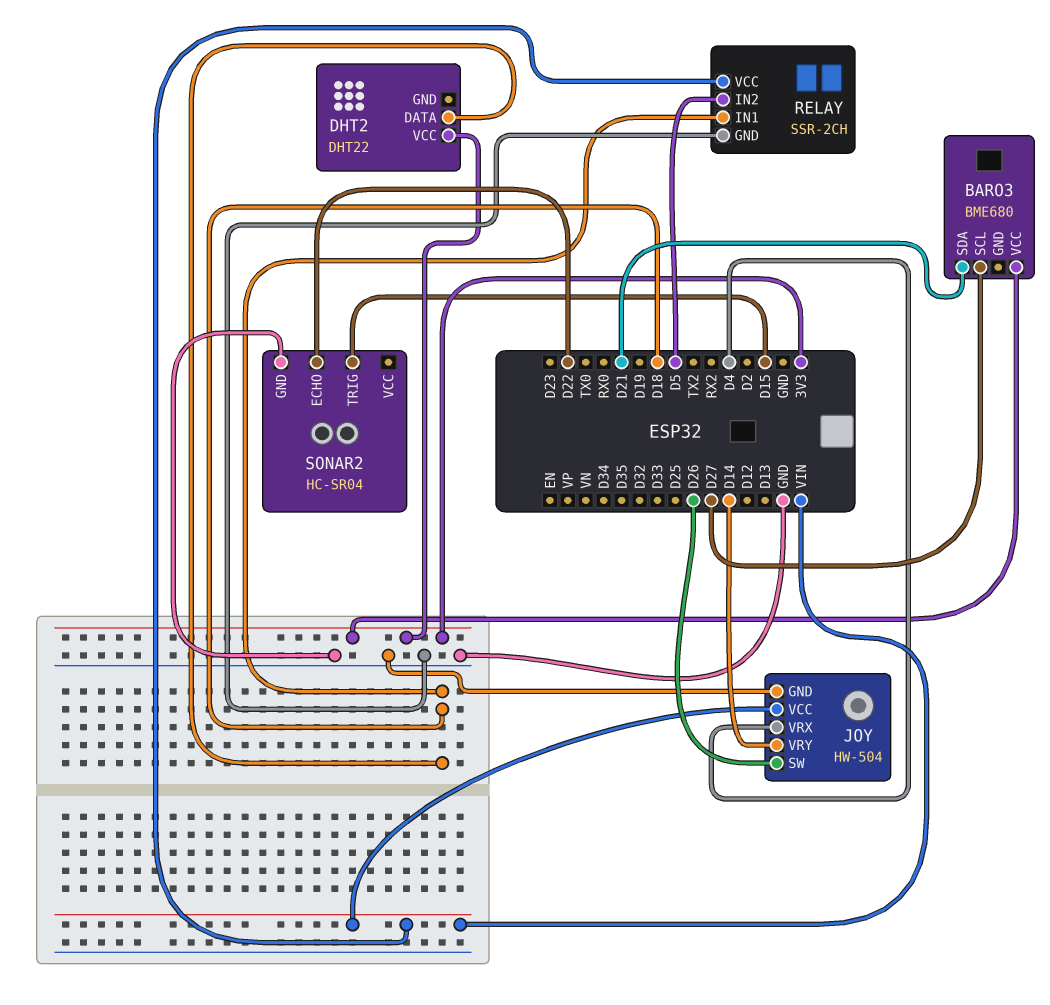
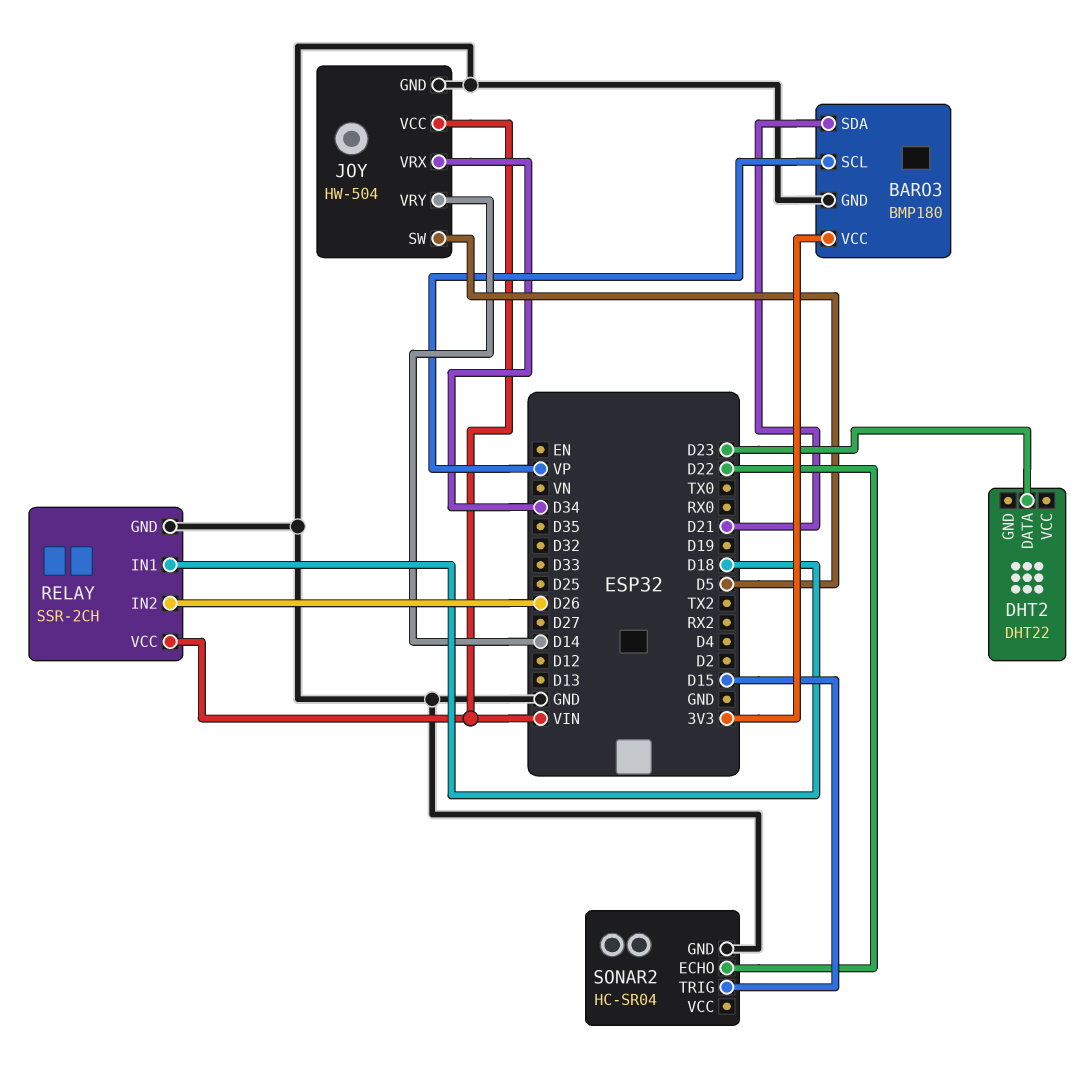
BARO3: BME680 -> BMP180
BARO3 pin GND: none -> GND
BARO3 pin SCL: D27 -> VP
DHT2 pin DATA: D18 -> D23
DHT2 pin VCC: 3V3 -> none
JOY pin SW: D26 -> D5
JOY pin VRX: D4 -> D34
RELAY pin IN2: D5 -> D26

